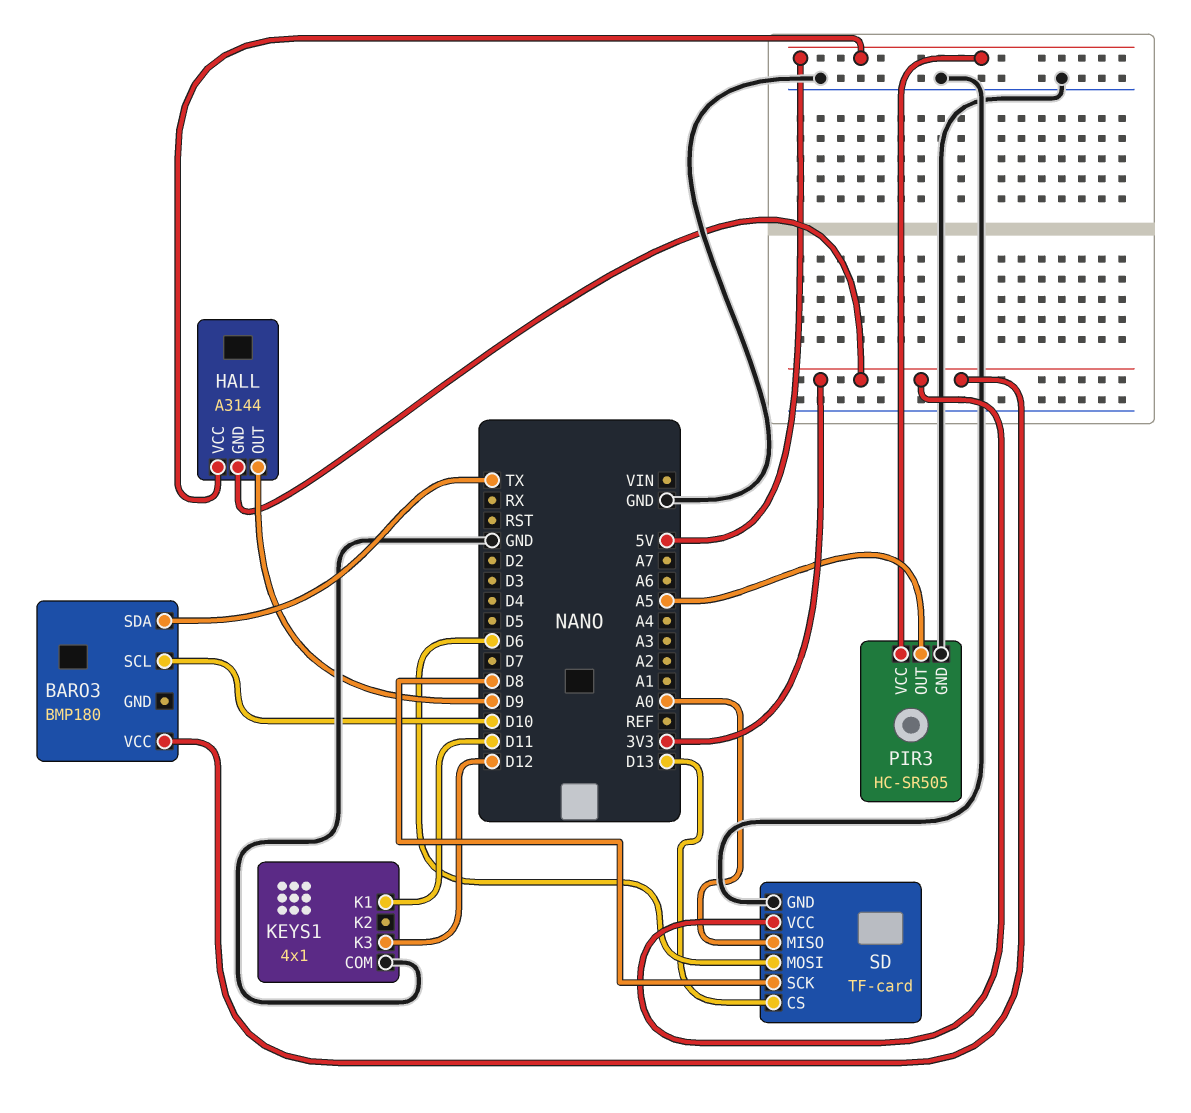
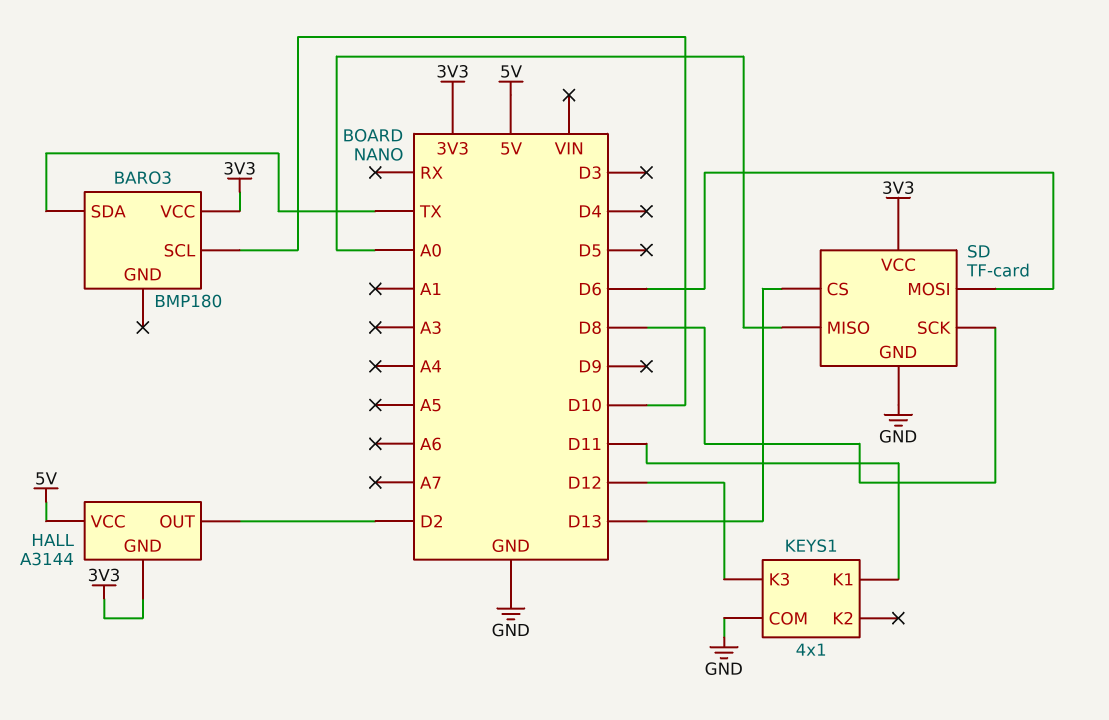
HALL pin OUT: D9 -> D2
PIR3: HC-SR505 -> none
PIR3 pin GND: GND -> none
PIR3 pin OUT: A5 -> none
PIR3 pin VCC: 5V -> none

